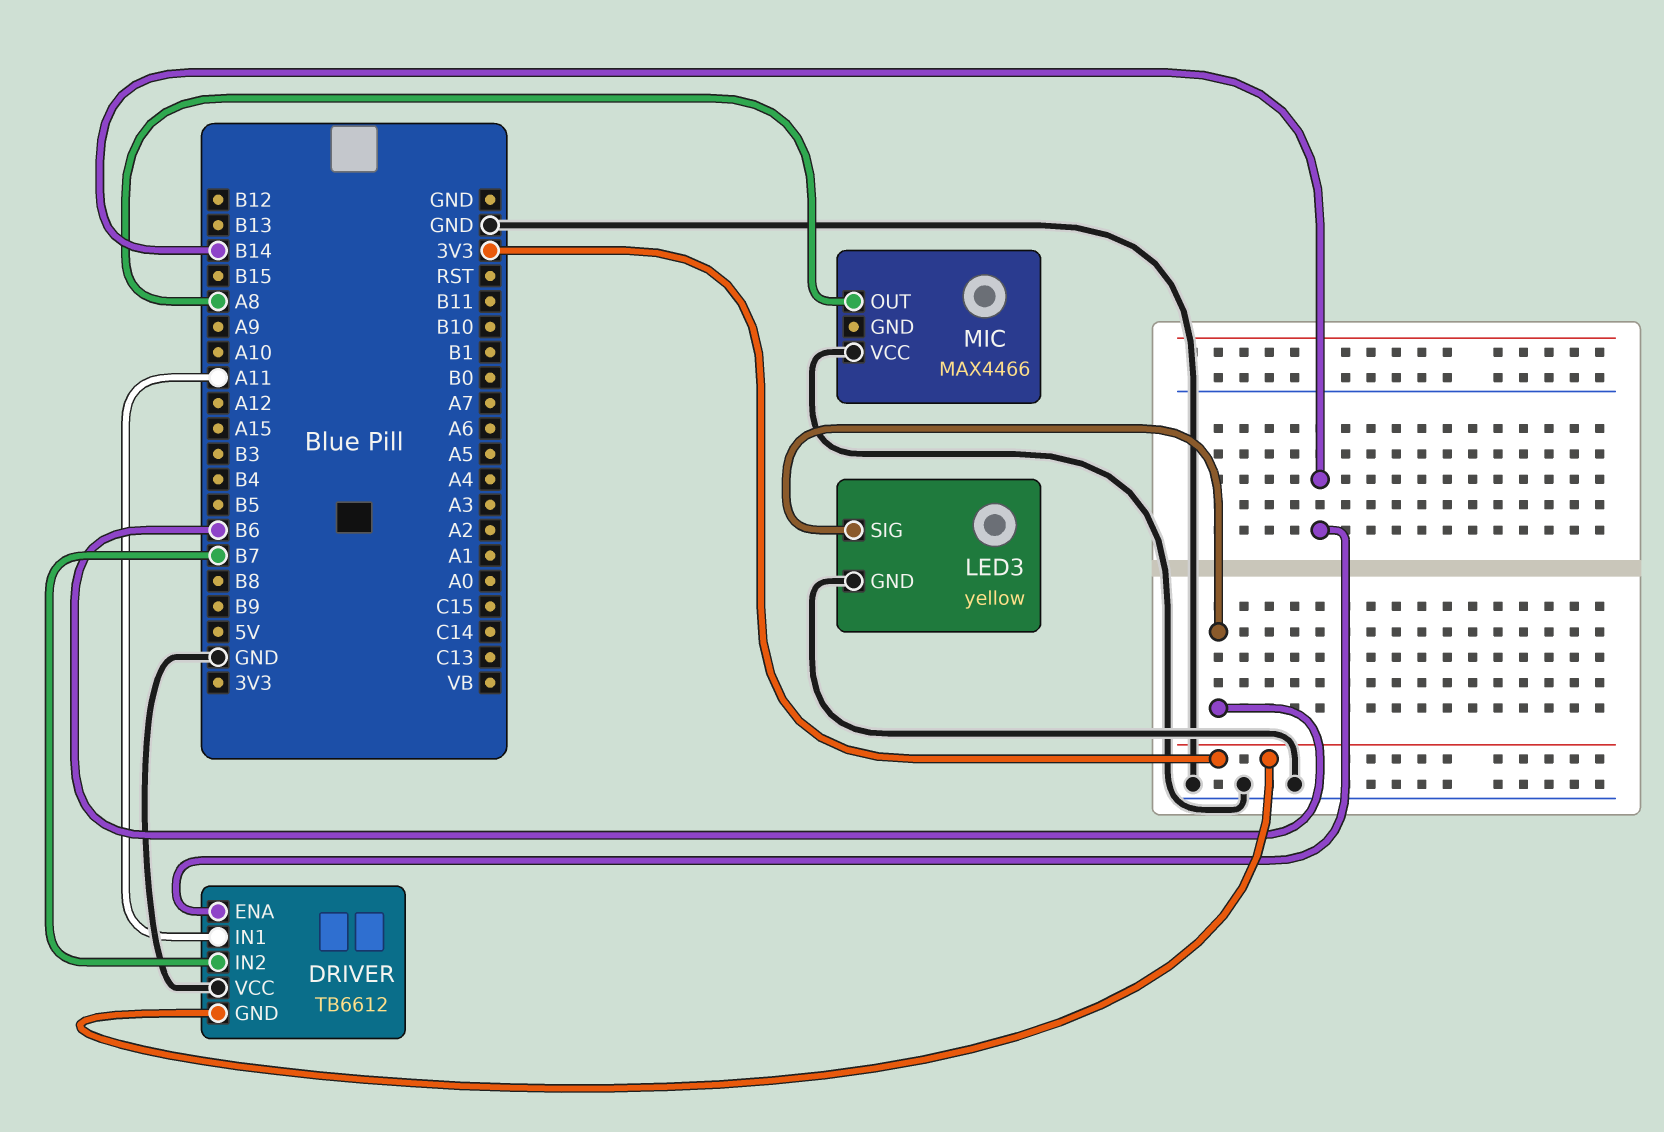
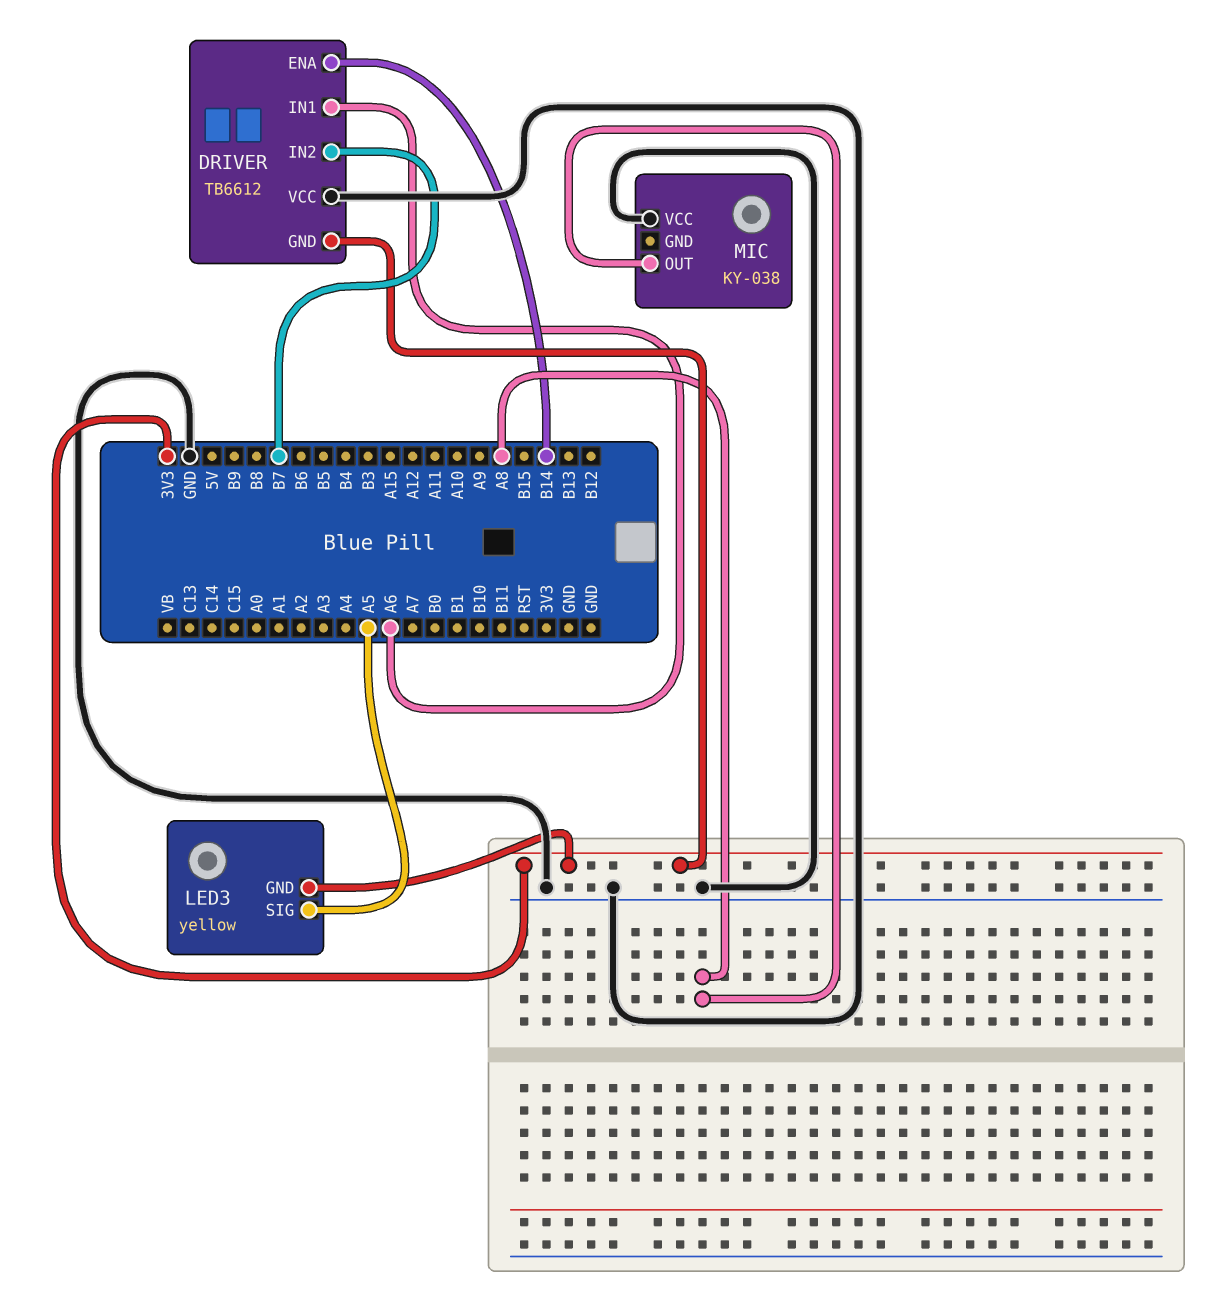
DRIVER pin IN1: A11 -> A6
LED3 pin GND: GND -> 3V3
LED3 pin SIG: B6 -> A5
MIC: MAX4466 -> KY-038

